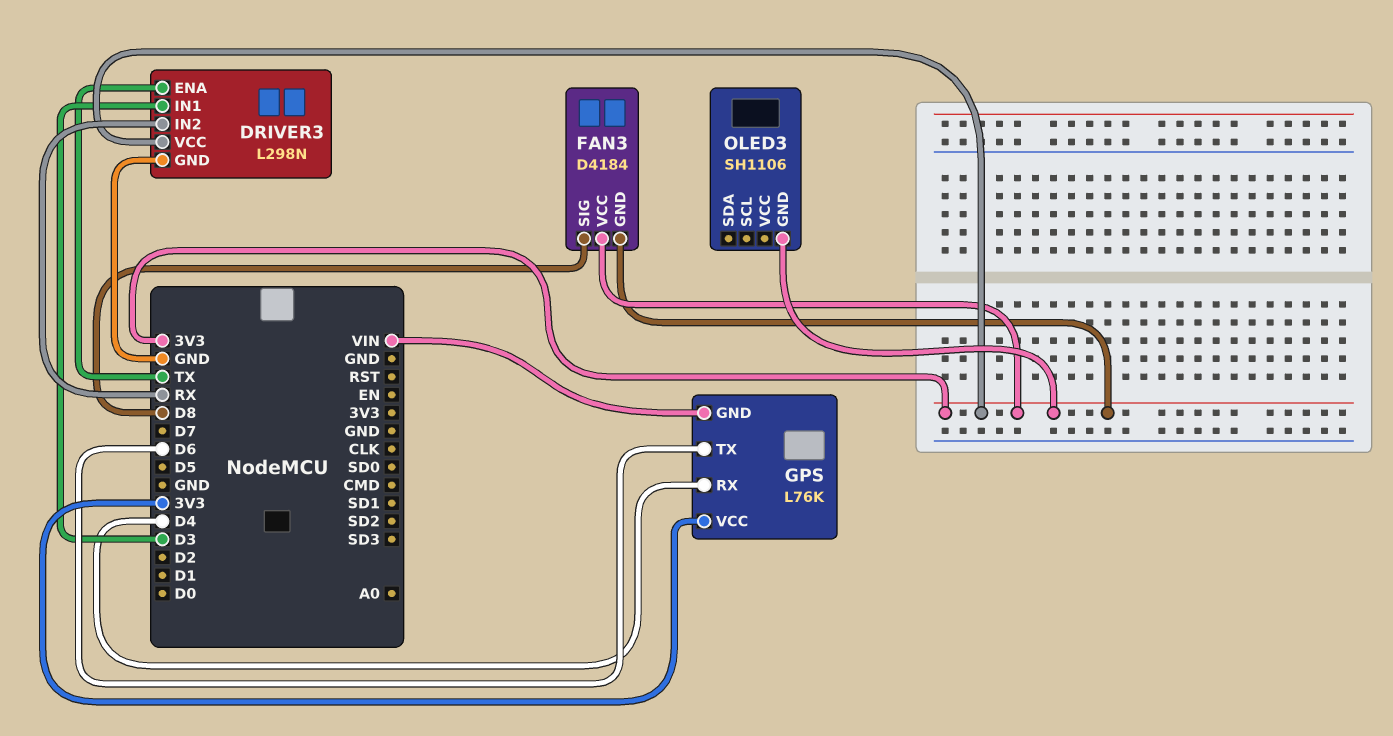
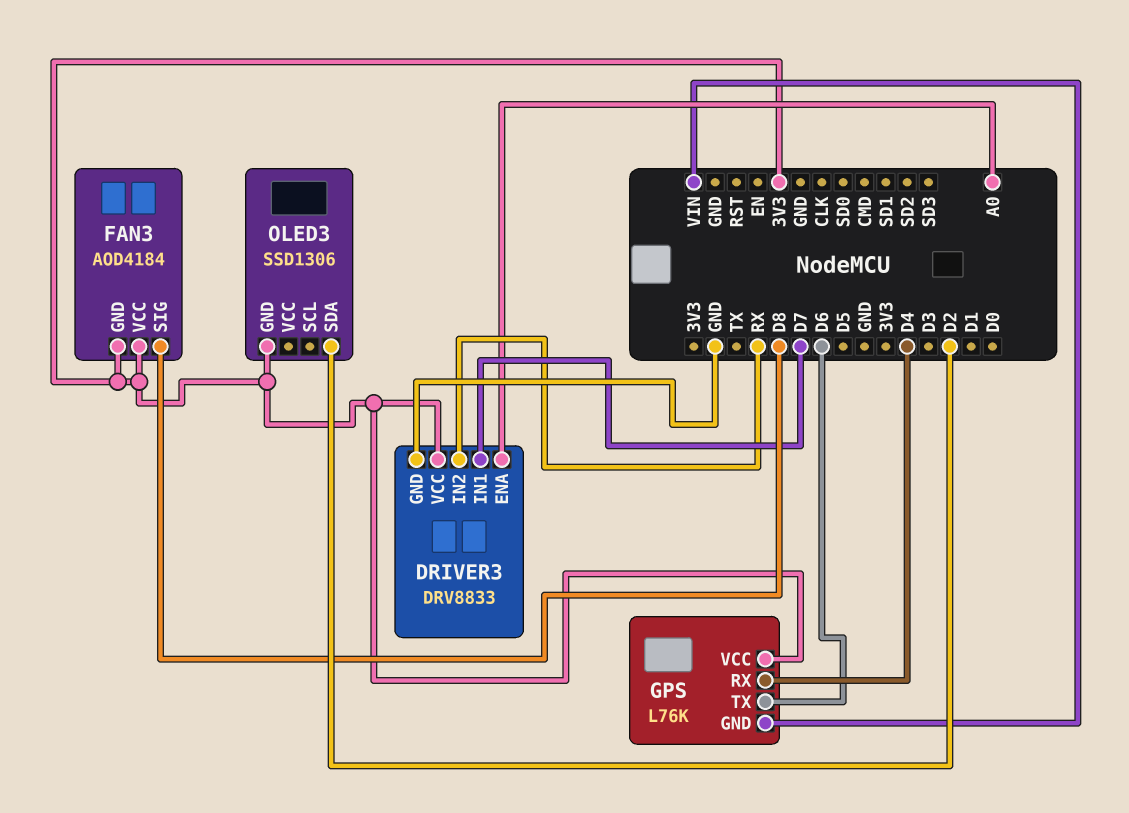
DRIVER3: L298N -> DRV8833
DRIVER3 pin ENA: TX -> A0
DRIVER3 pin IN1: D3 -> D7
FAN3: D4184 -> AOD4184
OLED3: SH1106 -> SSD1306
OLED3 pin SDA: none -> D2

